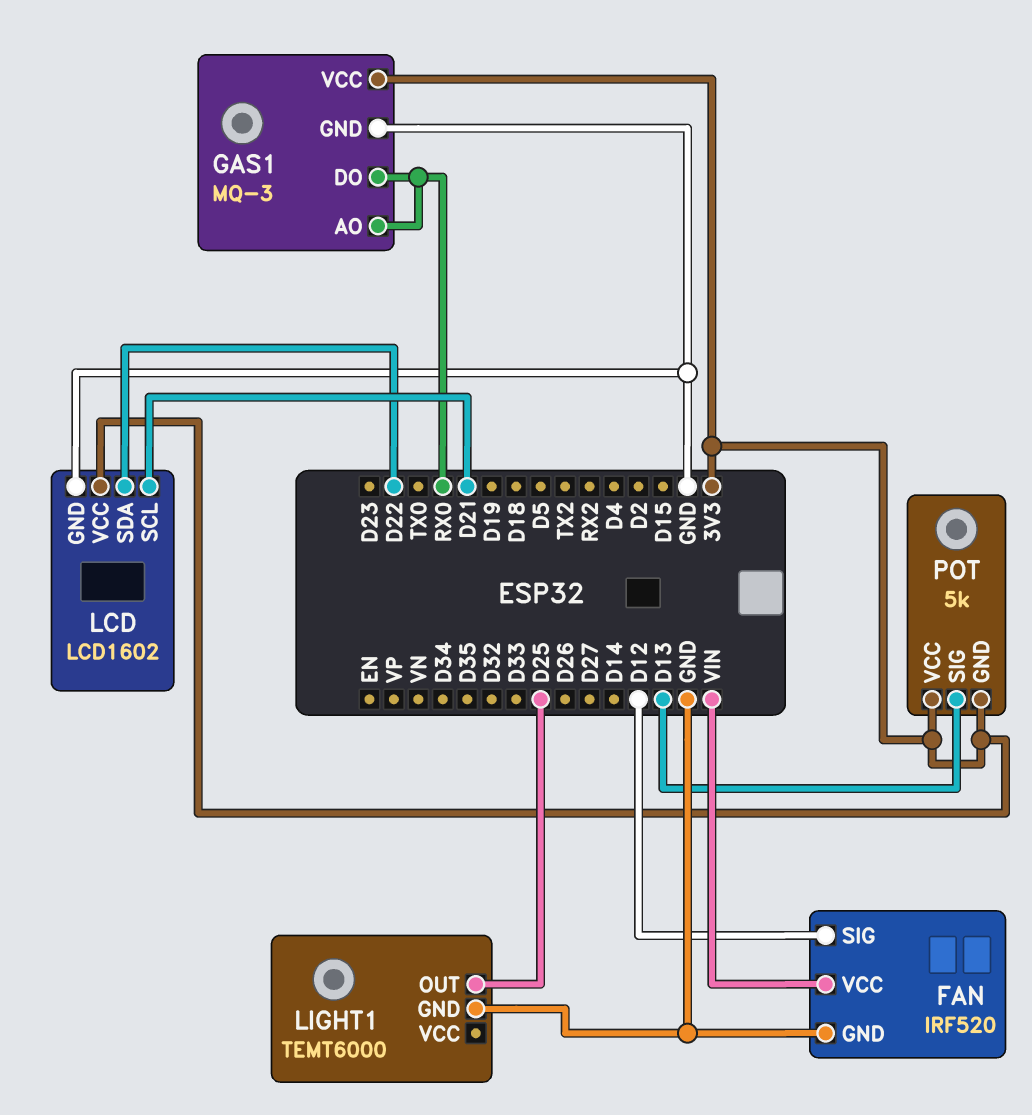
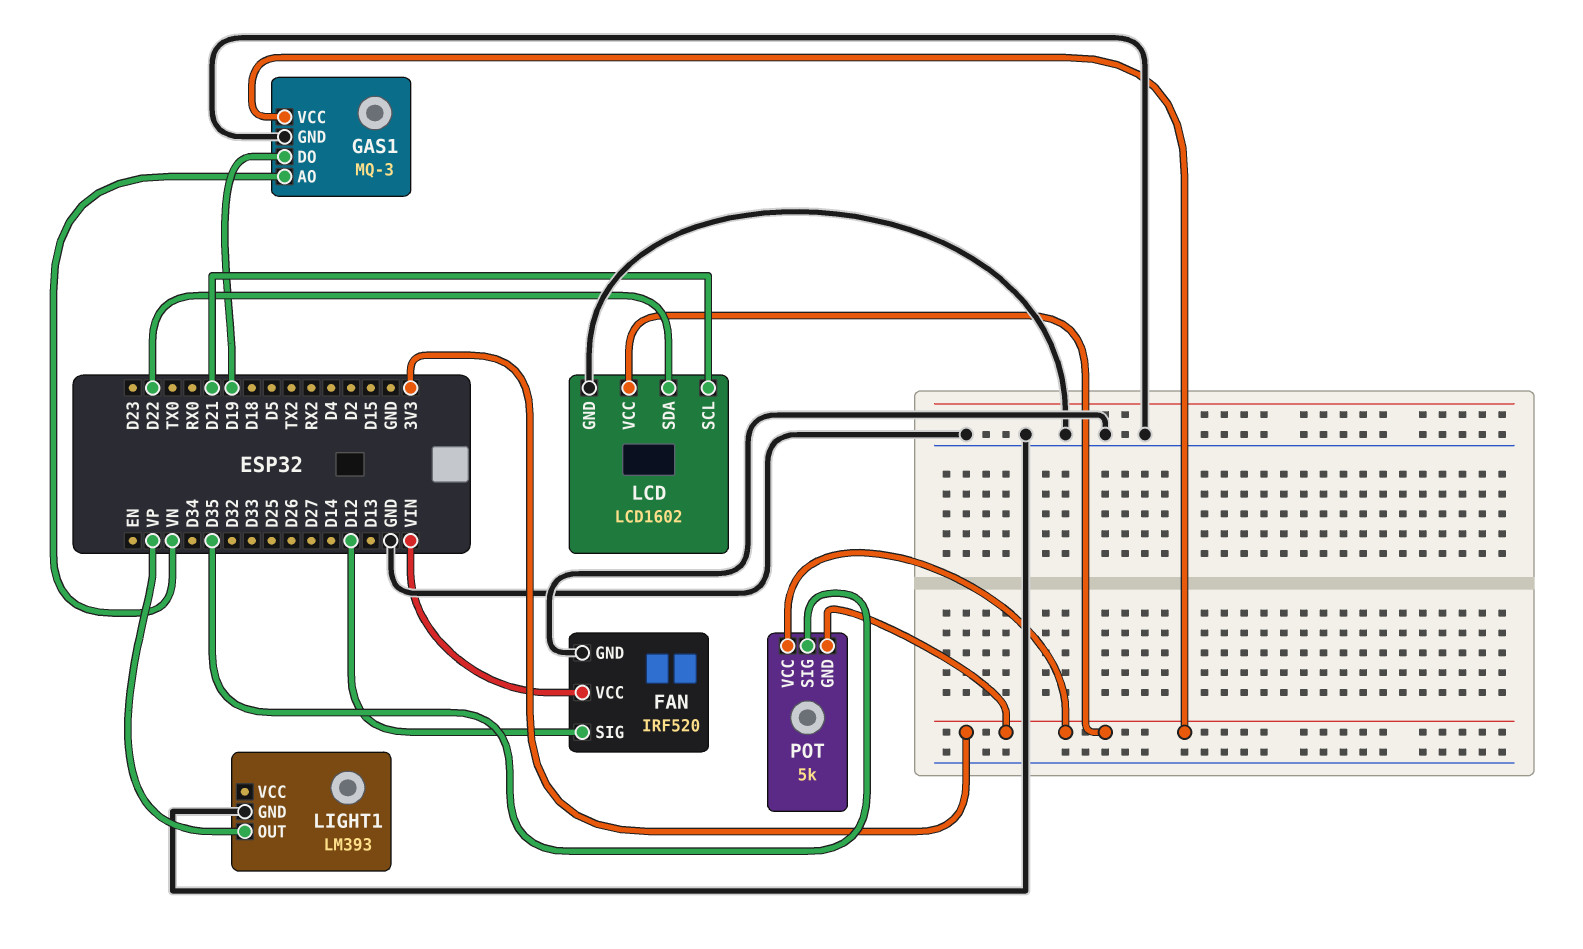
GAS1 pin AO: RX0 -> VN
GAS1 pin DO: RX0 -> D19
LIGHT1: TEMT6000 -> LM393
LIGHT1 pin OUT: D25 -> VP
POT pin SIG: D13 -> D35

